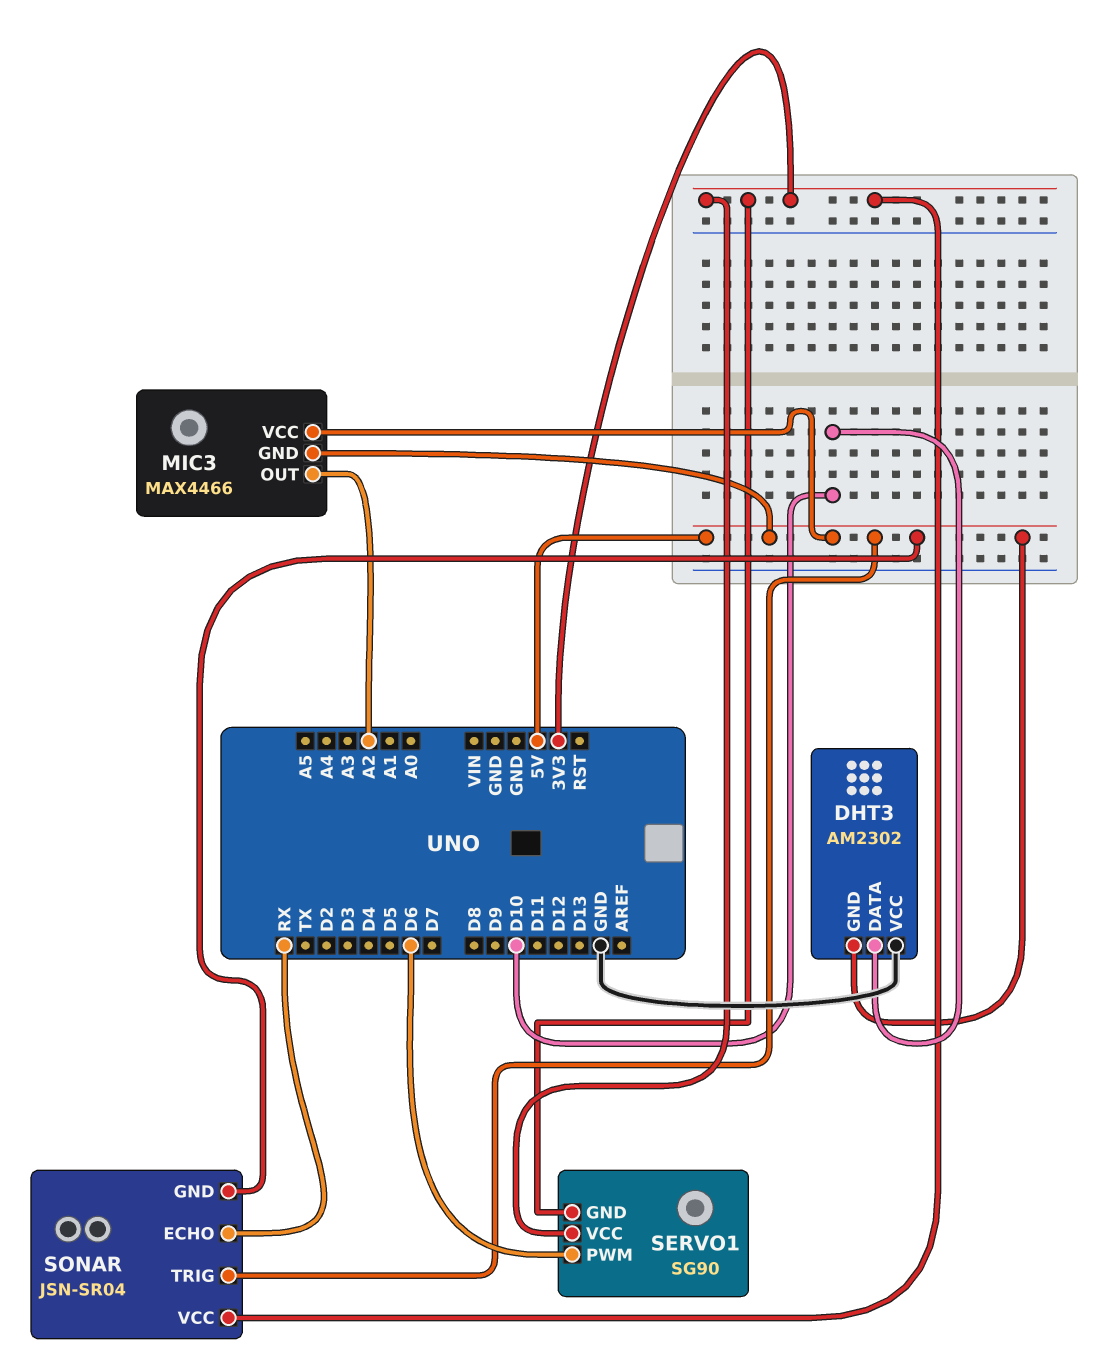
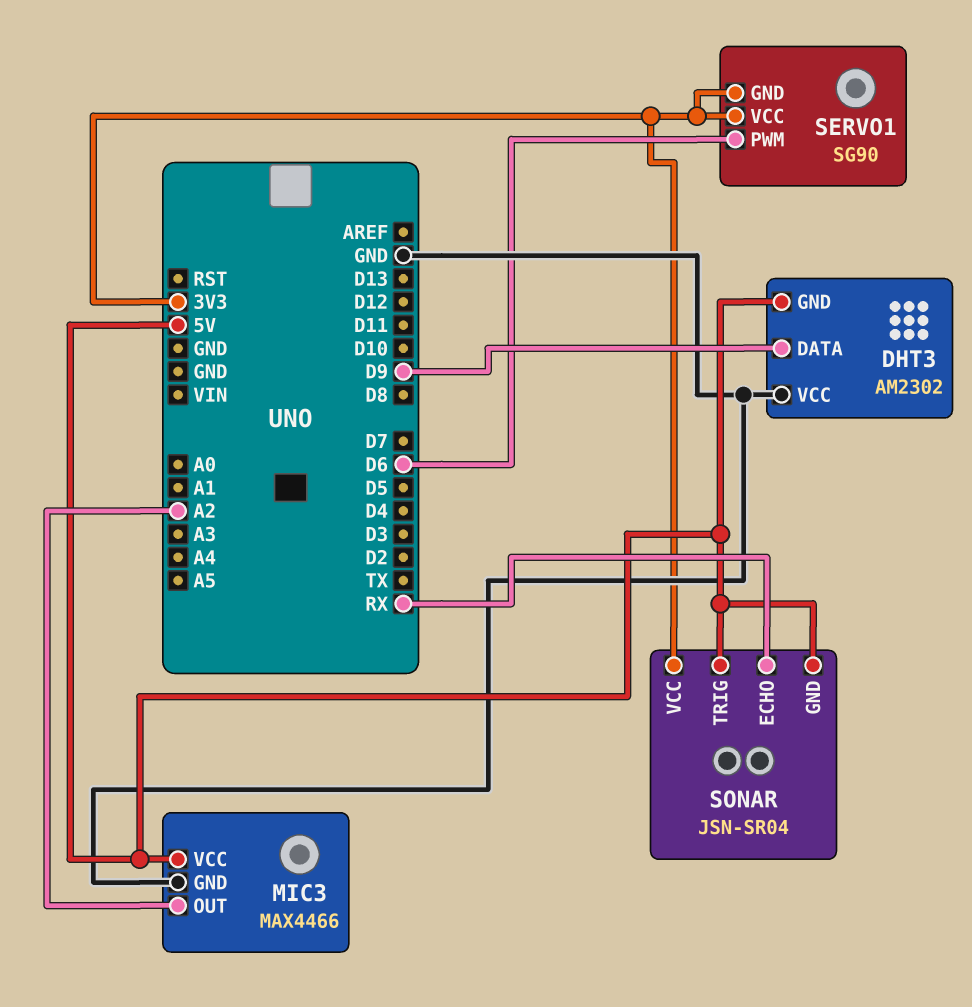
DHT3 pin DATA: D10 -> D9
MIC3 pin GND: 5V -> GND

